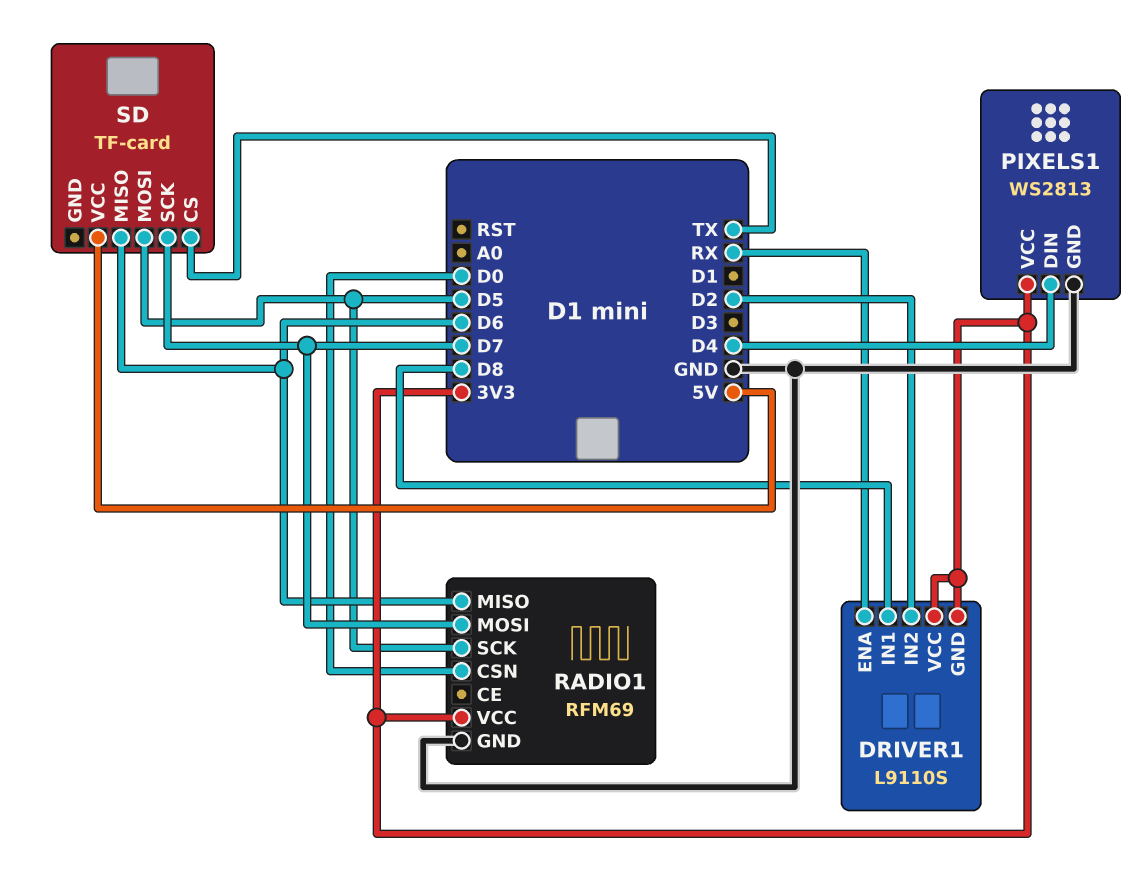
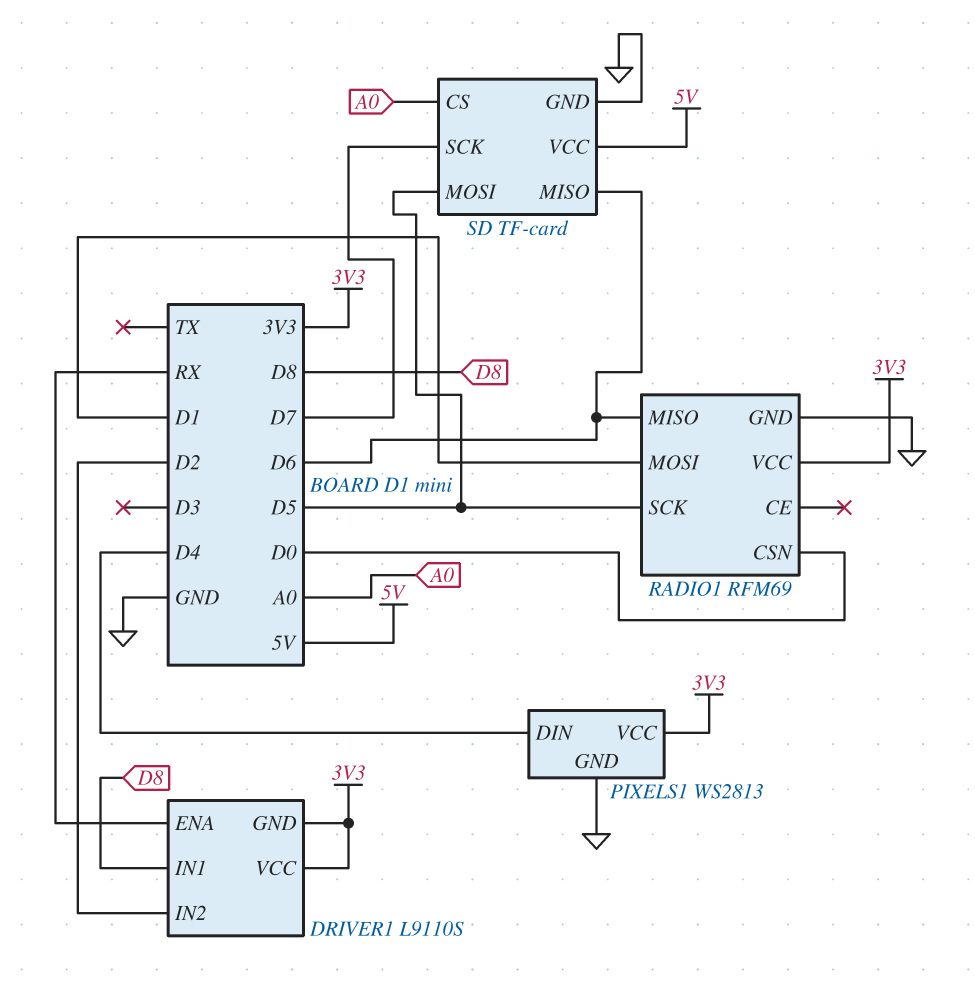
RADIO1 pin MOSI: D7 -> D1
SD pin CS: TX -> A0
SD pin GND: none -> GND

